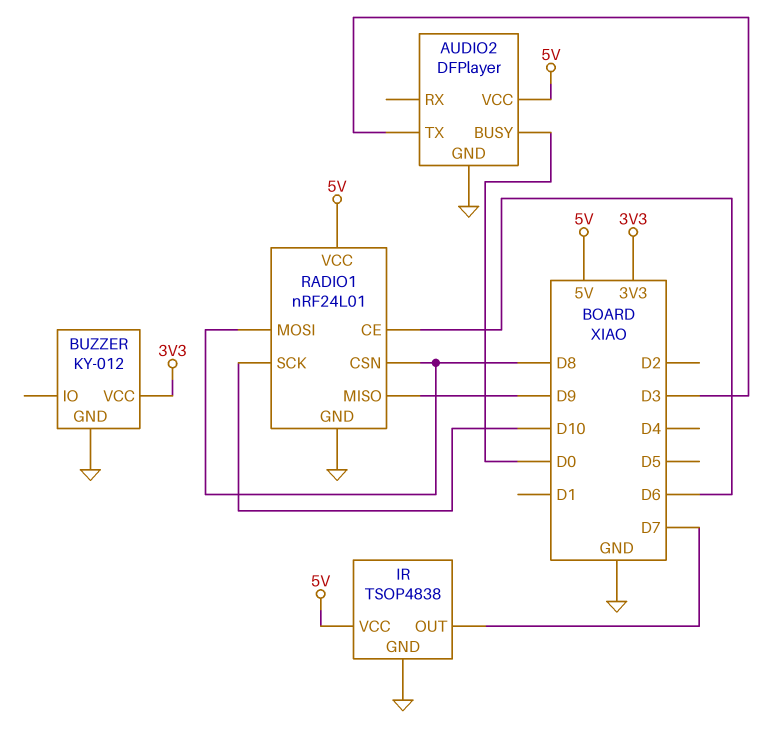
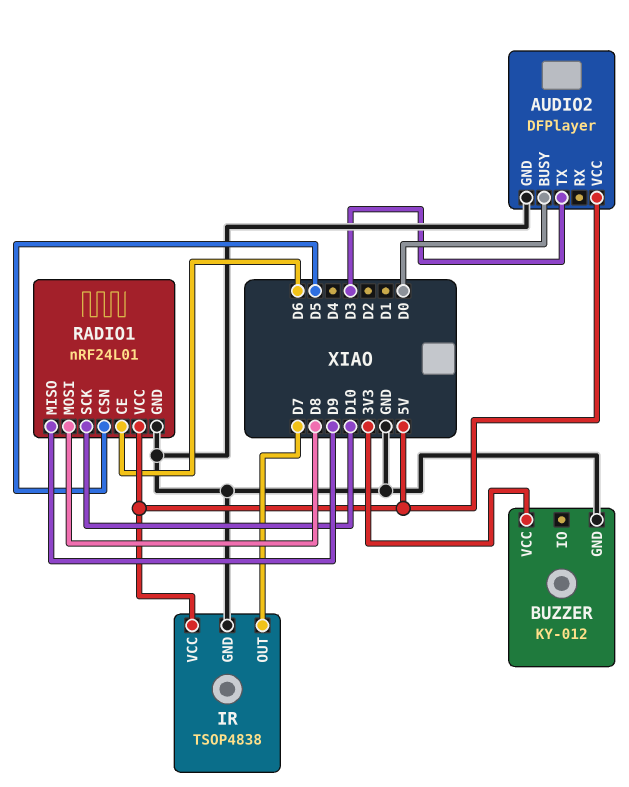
RADIO1 pin CSN: D8 -> D5

